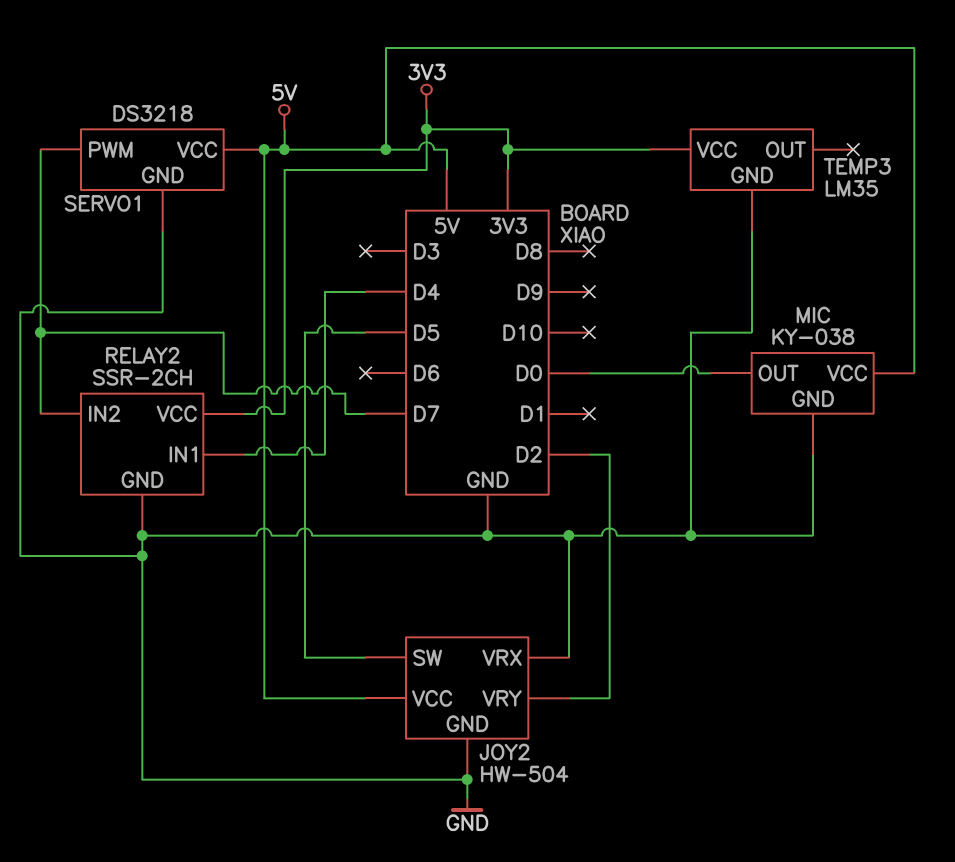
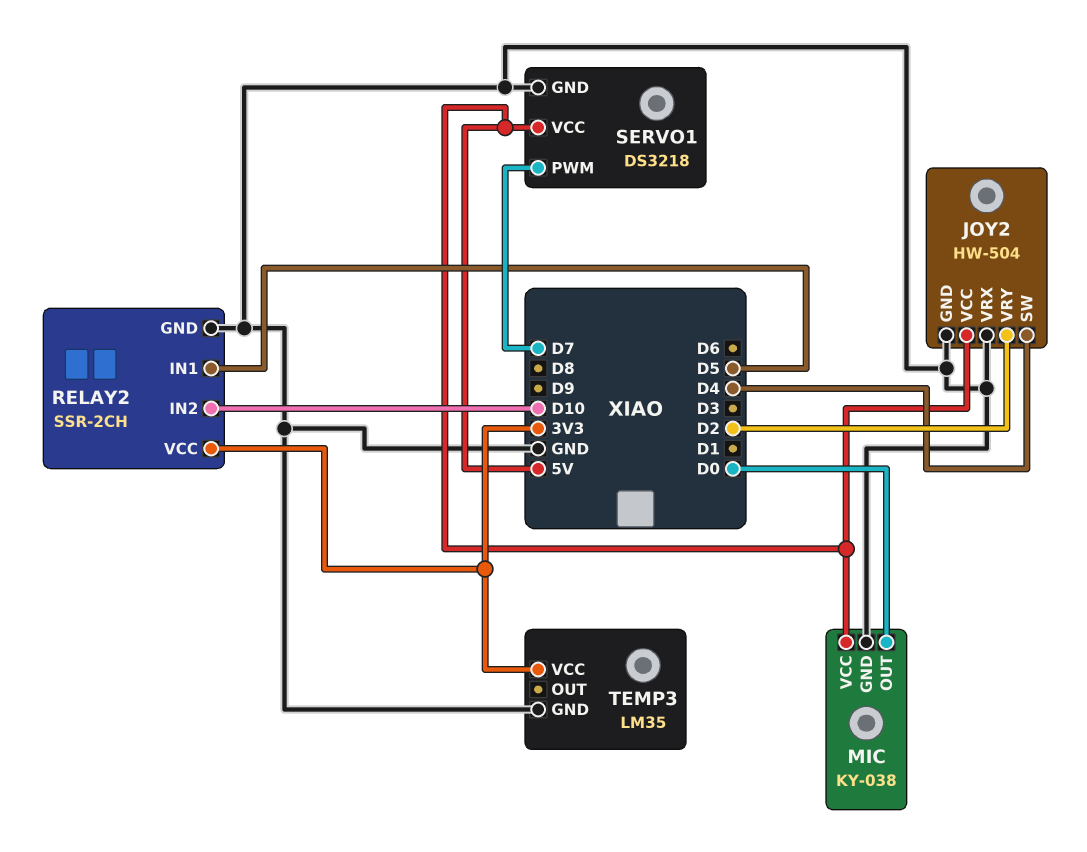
JOY2 pin SW: D5 -> D4
RELAY2 pin IN1: D4 -> D5
RELAY2 pin IN2: D7 -> D10

